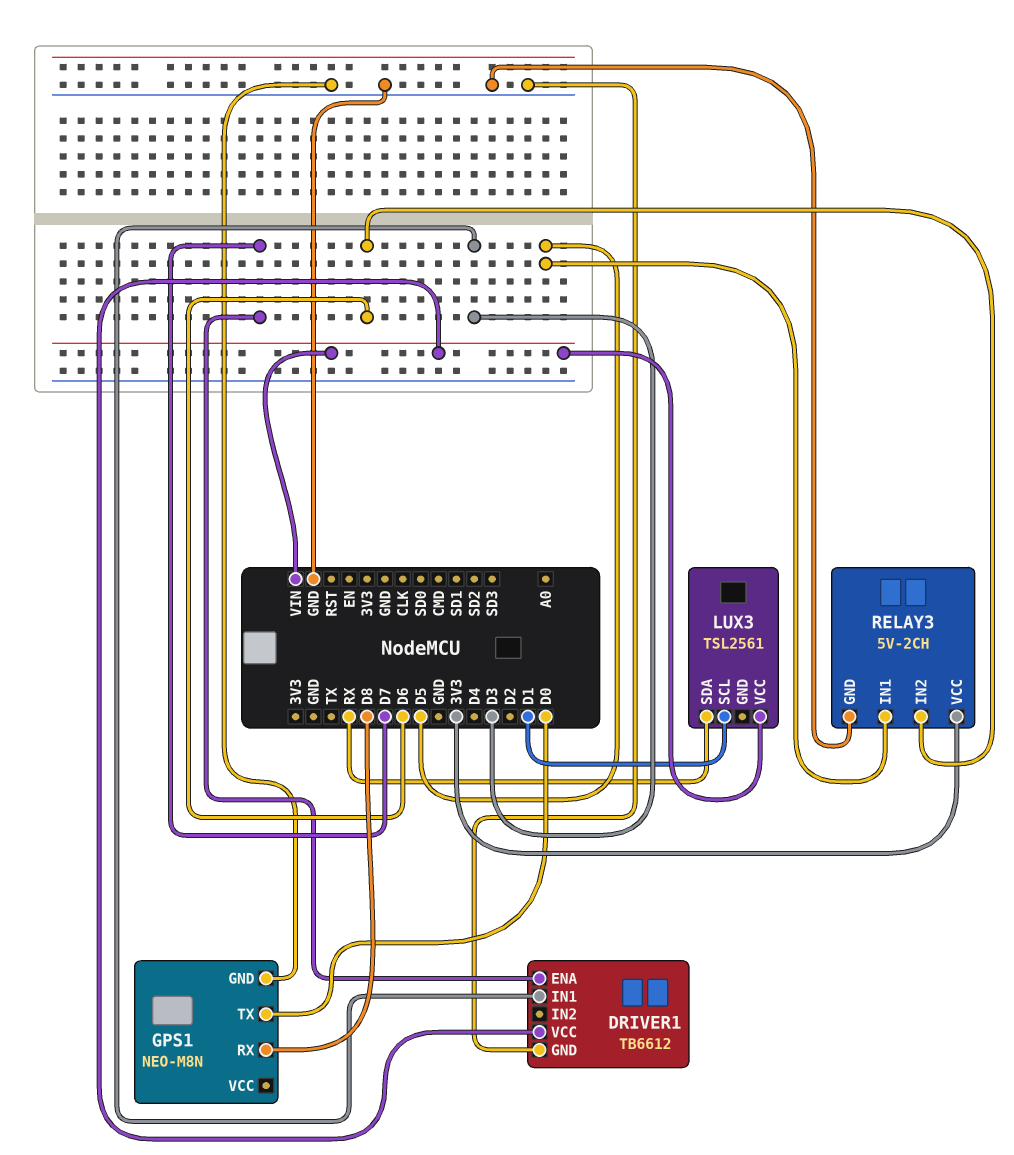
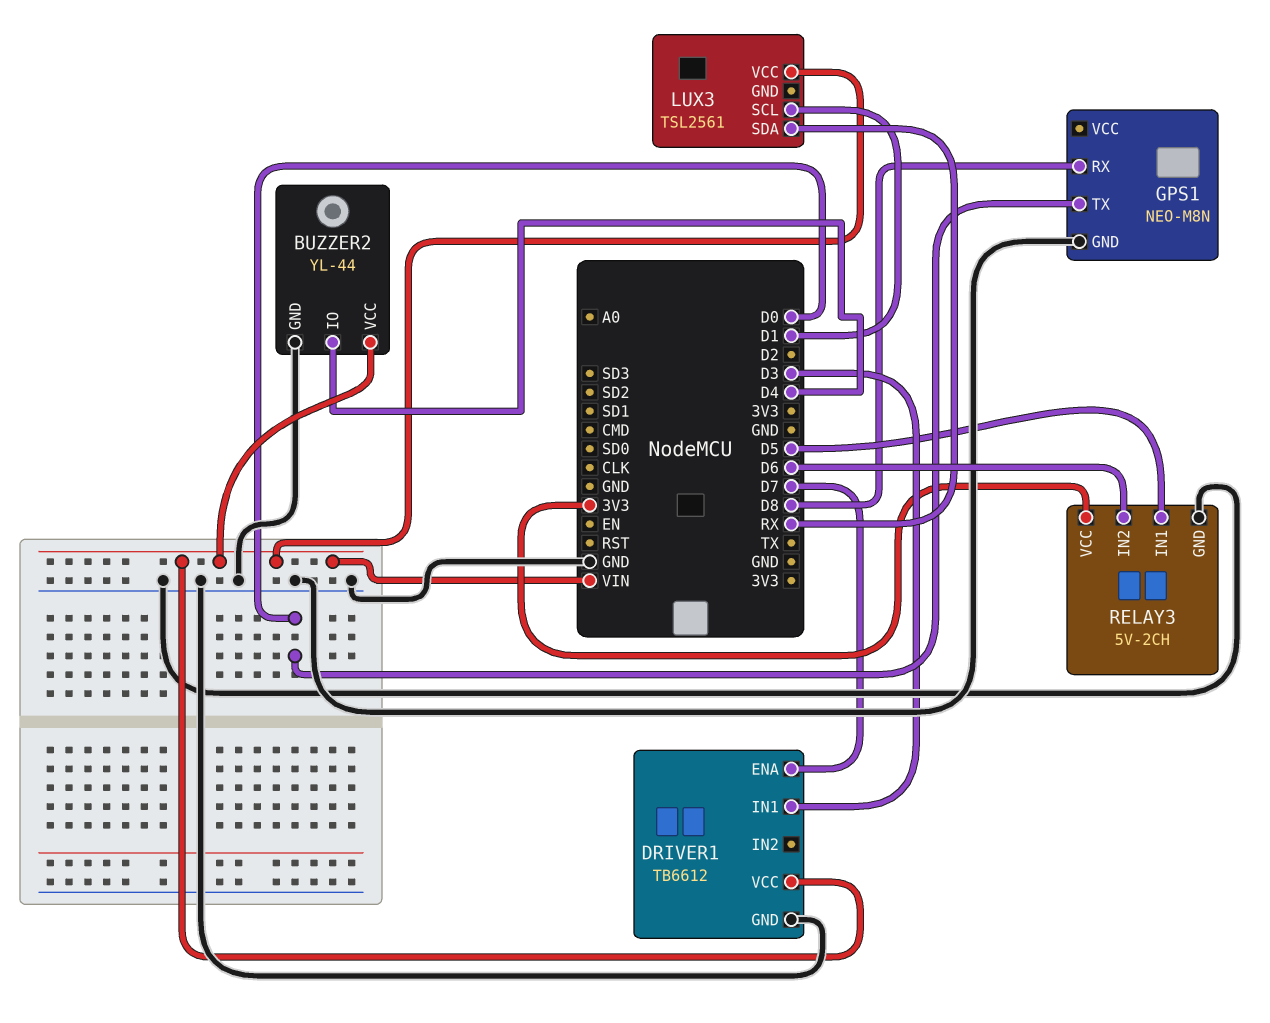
BUZZER2: none -> YL-44
BUZZER2 pin GND: none -> GND
BUZZER2 pin IO: none -> D4
BUZZER2 pin VCC: none -> VIN

